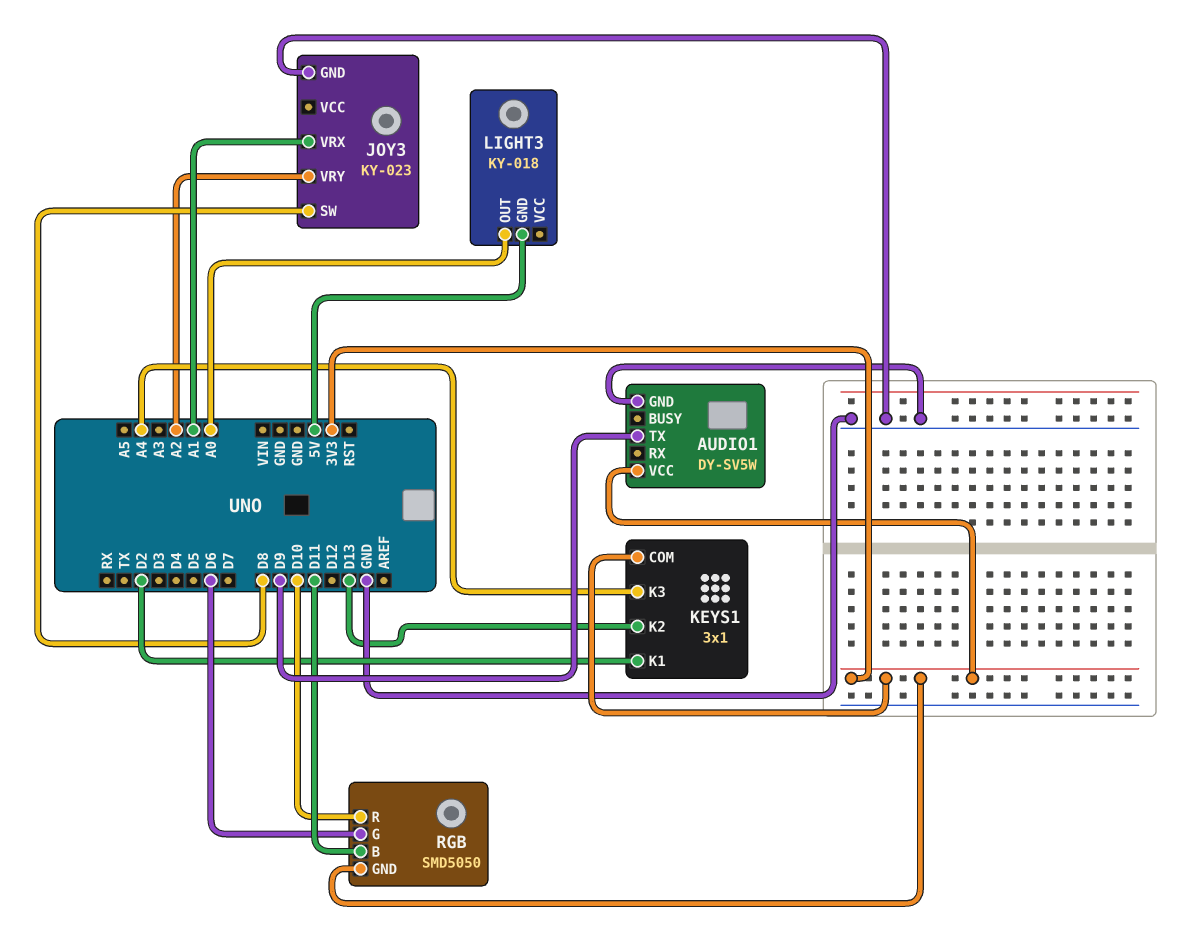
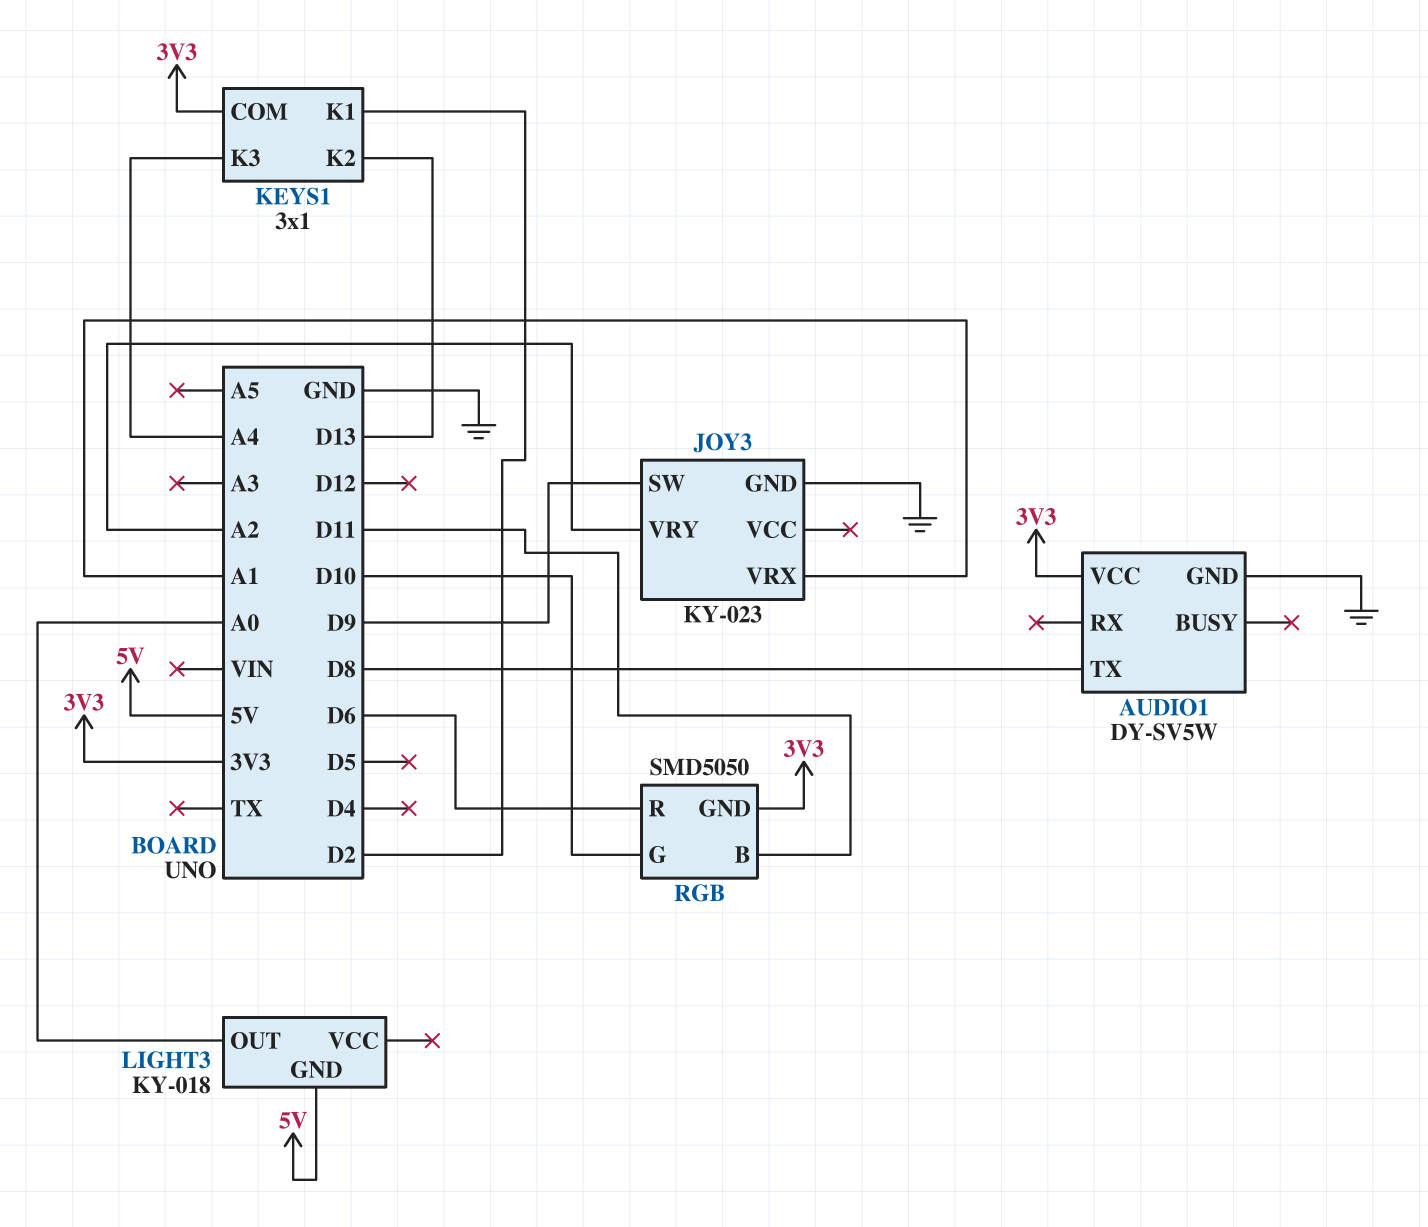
AUDIO1 pin TX: D9 -> D8
JOY3 pin SW: D8 -> D9
RGB pin G: D6 -> D10
RGB pin R: D10 -> D6

